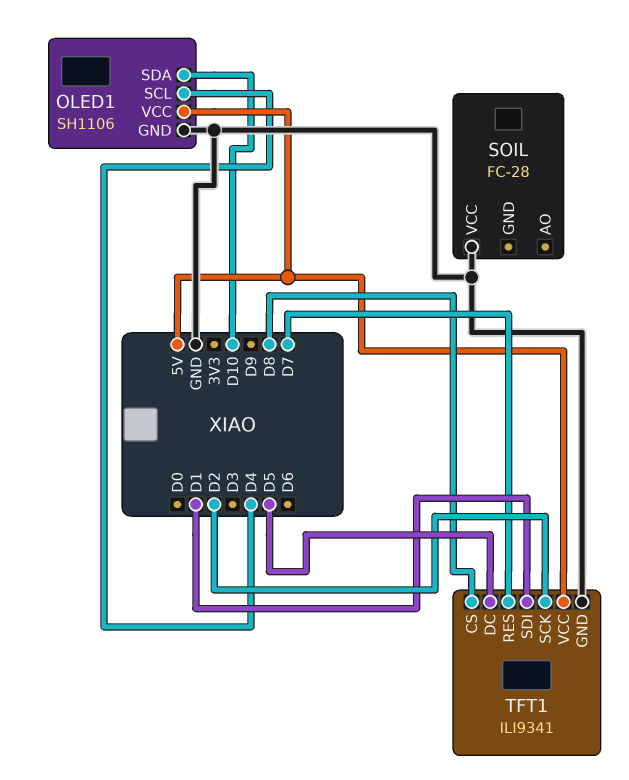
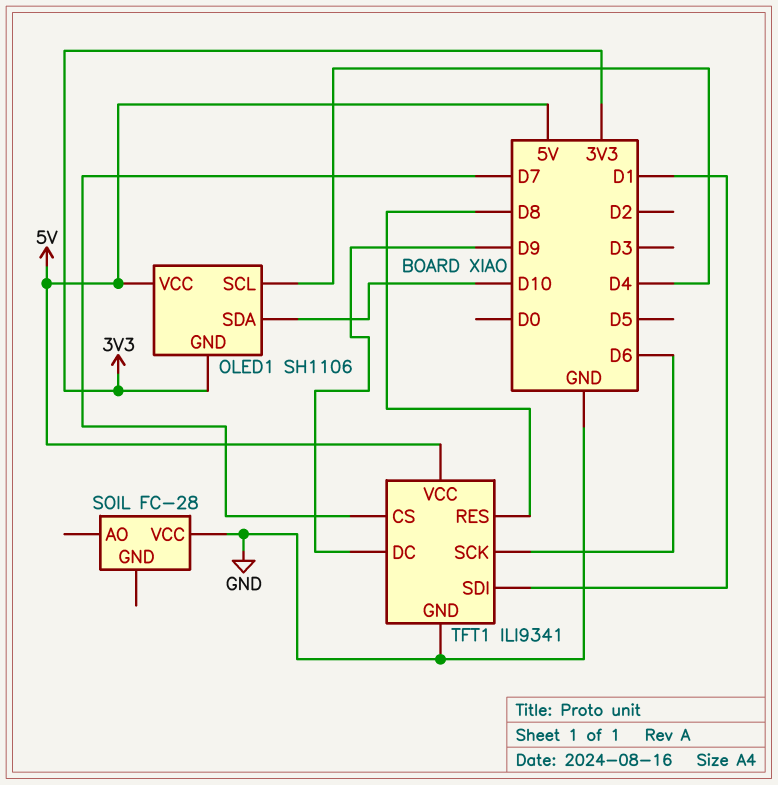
OLED1 pin GND: GND -> 3V3
TFT1 pin CS: D8 -> D7
TFT1 pin DC: D5 -> D9
TFT1 pin RES: D7 -> D8
TFT1 pin SCK: D2 -> D6

